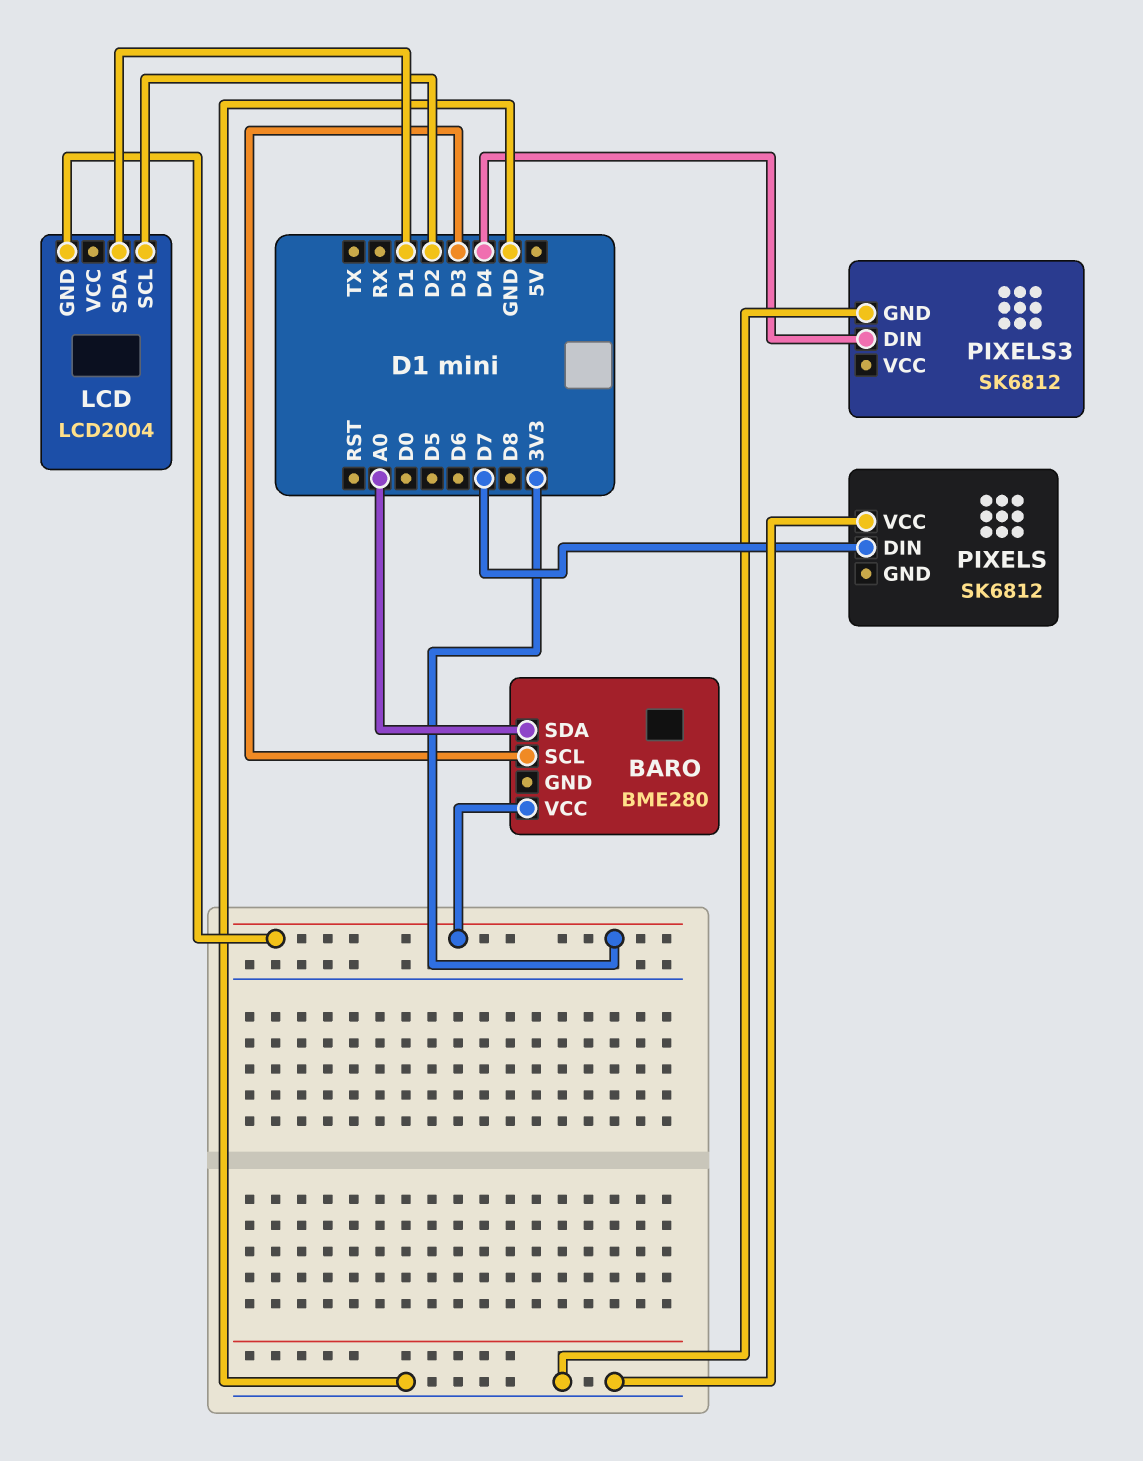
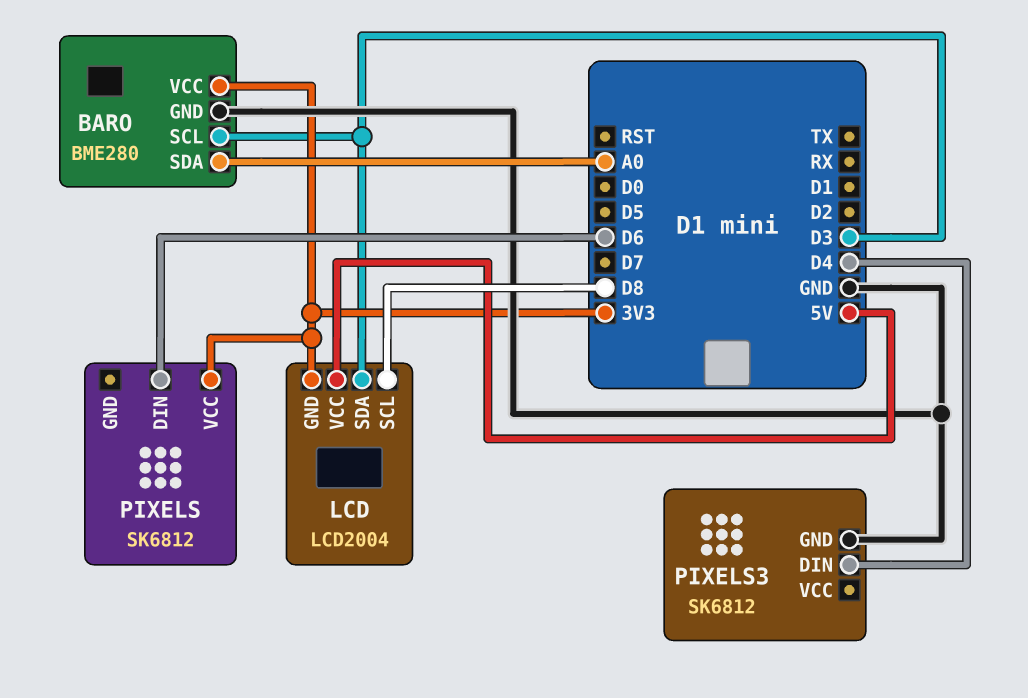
BARO pin GND: none -> GND
LCD pin SCL: D2 -> D8
LCD pin SDA: D1 -> D3
LCD pin VCC: none -> 5V
PIXELS pin DIN: D7 -> D6
PIXELS pin VCC: GND -> 3V3

